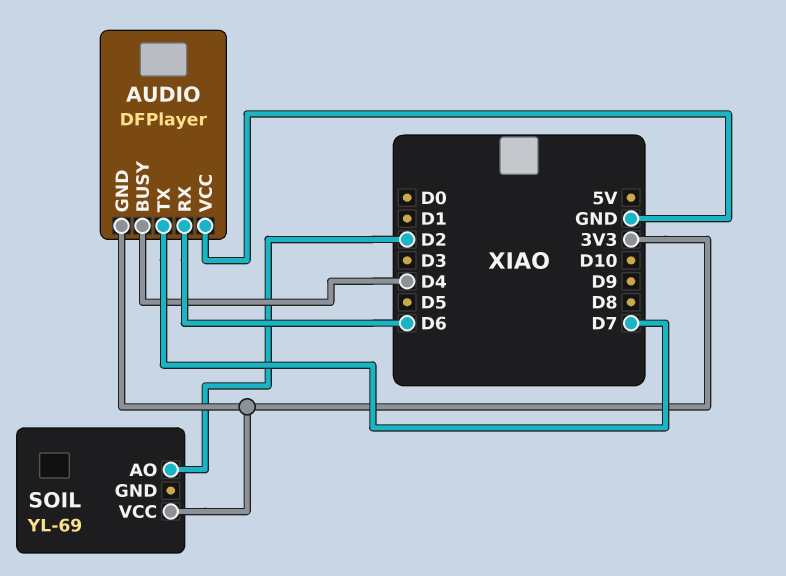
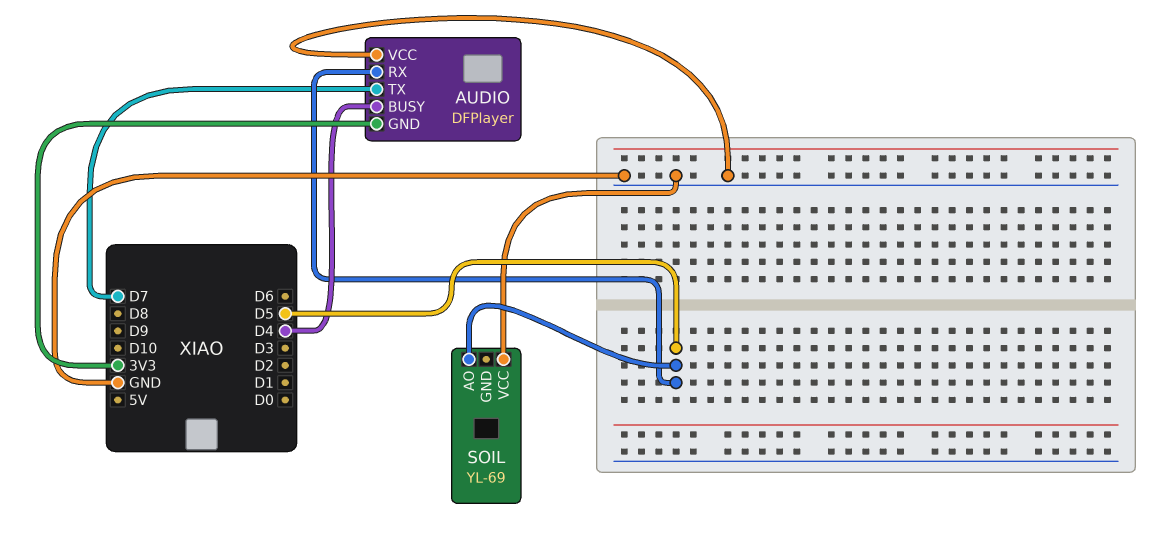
AUDIO pin RX: D6 -> D5
SOIL pin AO: D2 -> D5
SOIL pin VCC: 3V3 -> GND

